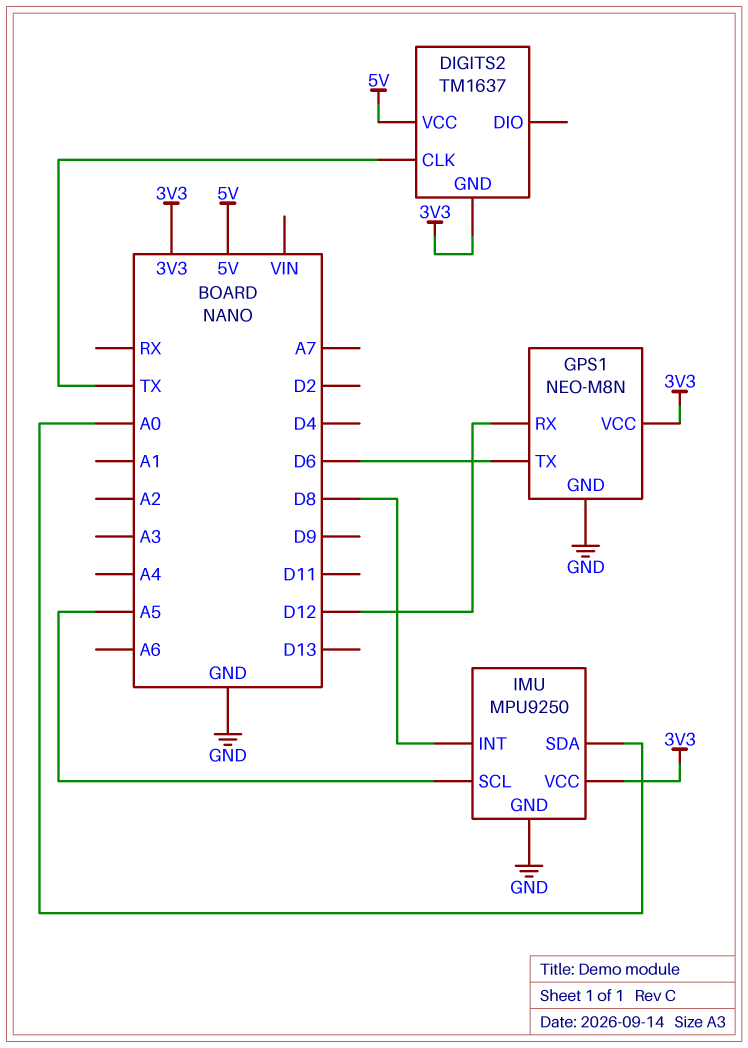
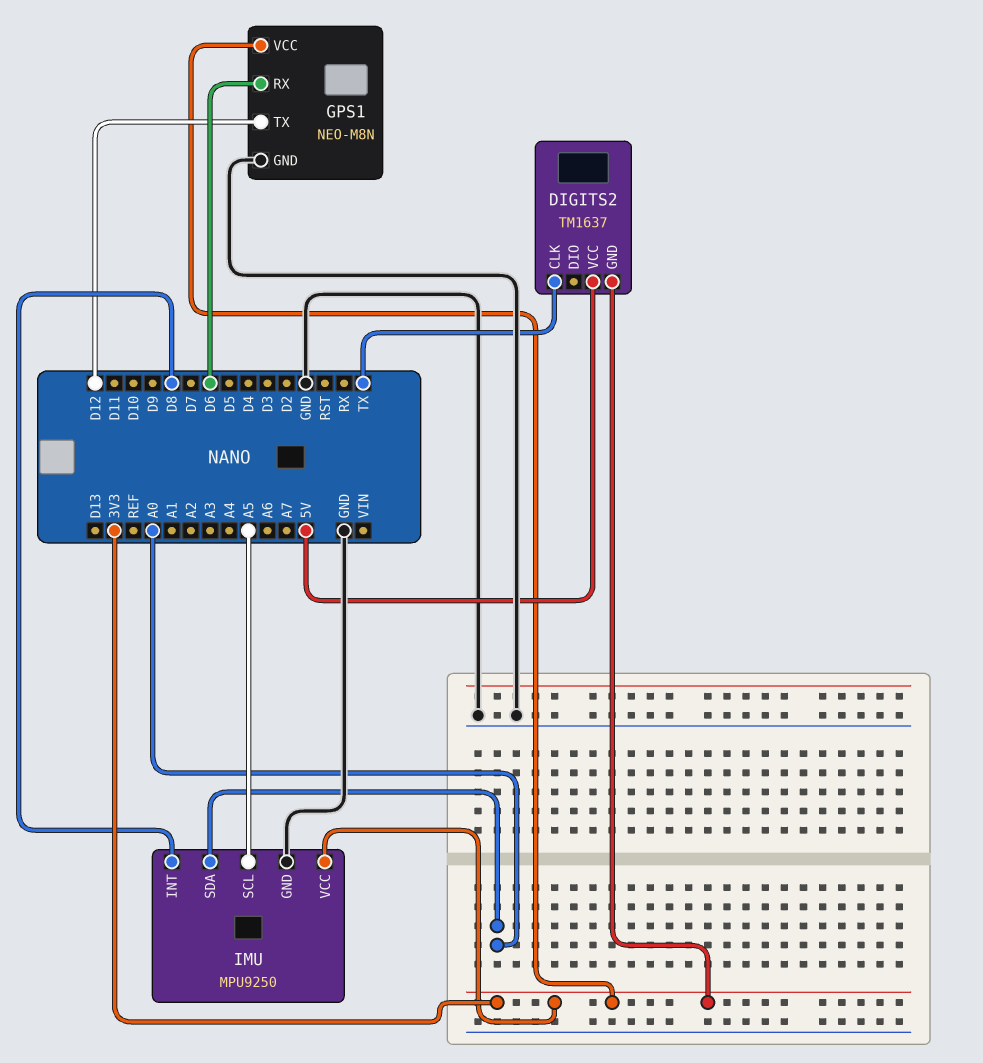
GPS1 pin RX: D12 -> D6
GPS1 pin TX: D6 -> D12

